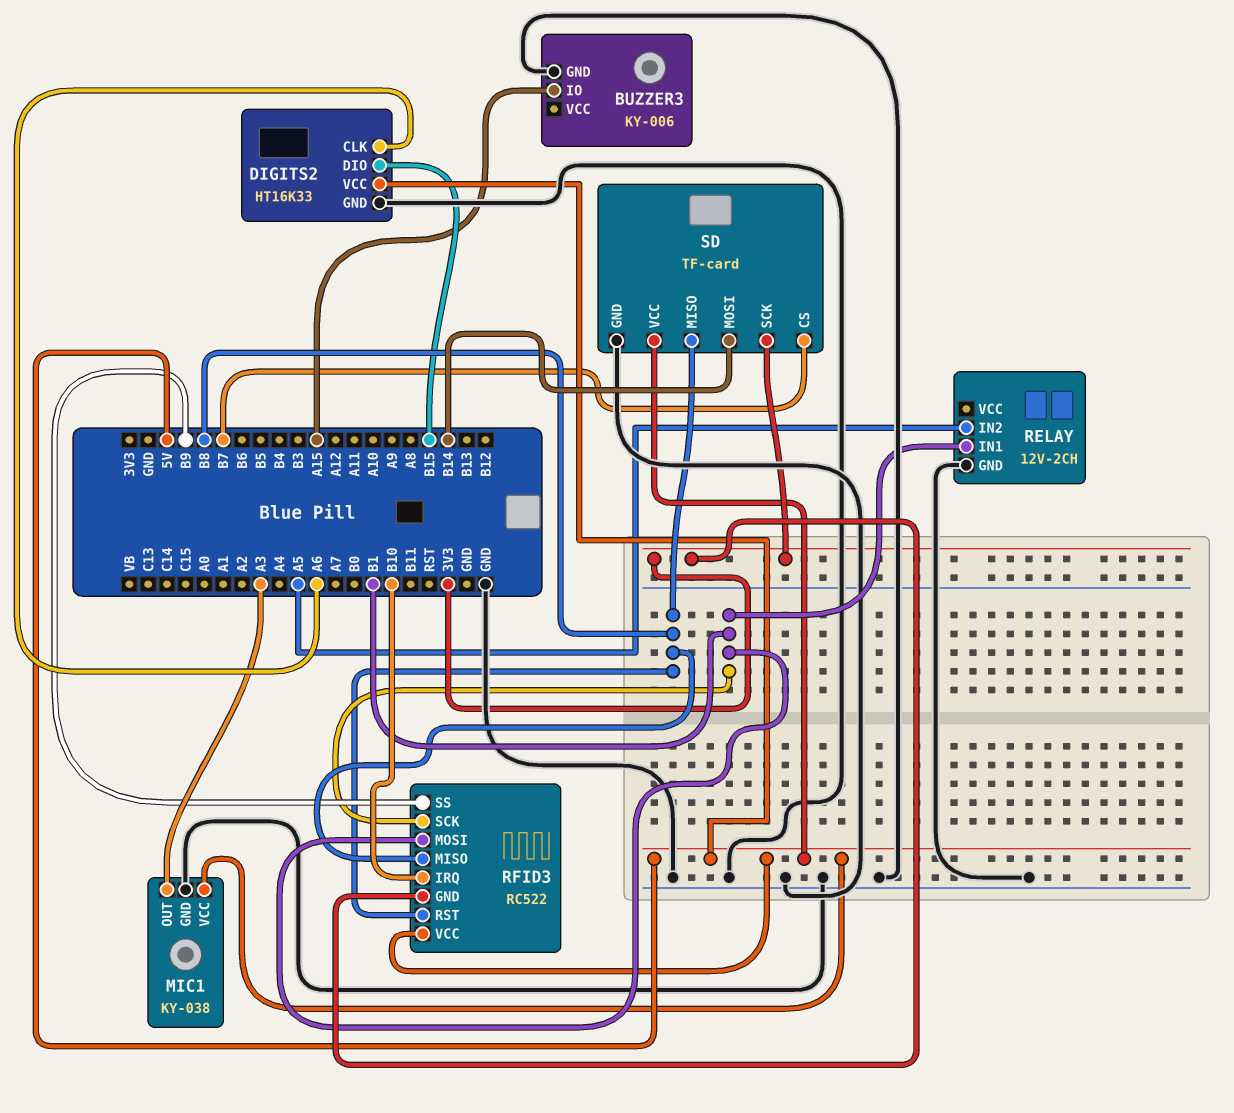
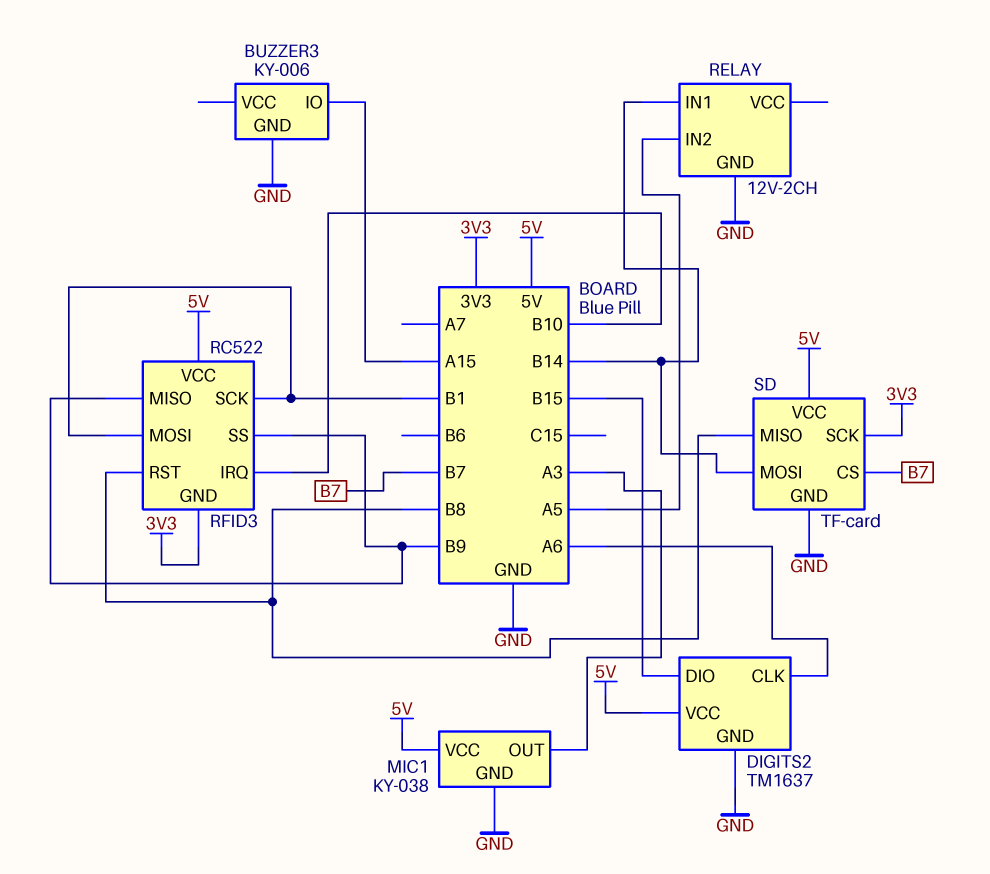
DIGITS2: HT16K33 -> TM1637
RELAY pin IN1: B1 -> B14
RFID3 pin MISO: B8 -> B9

